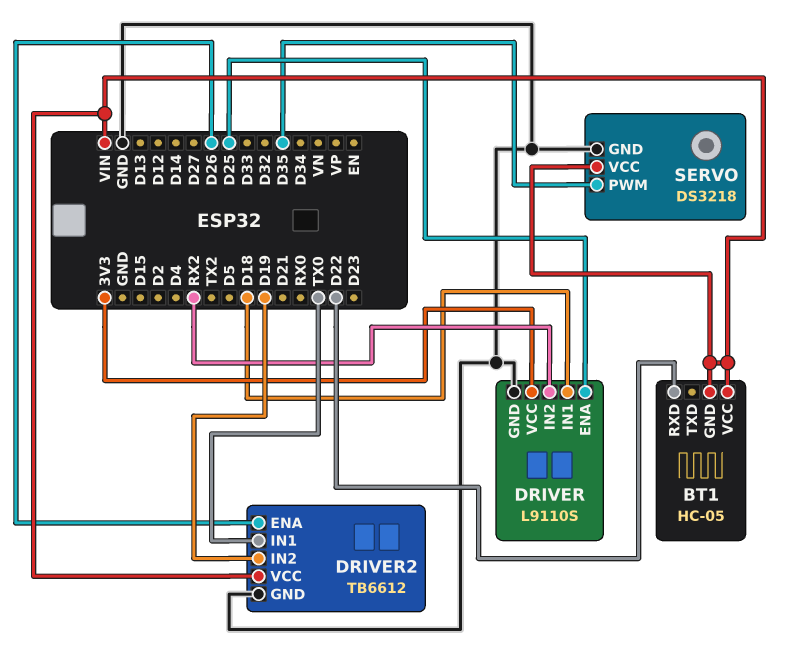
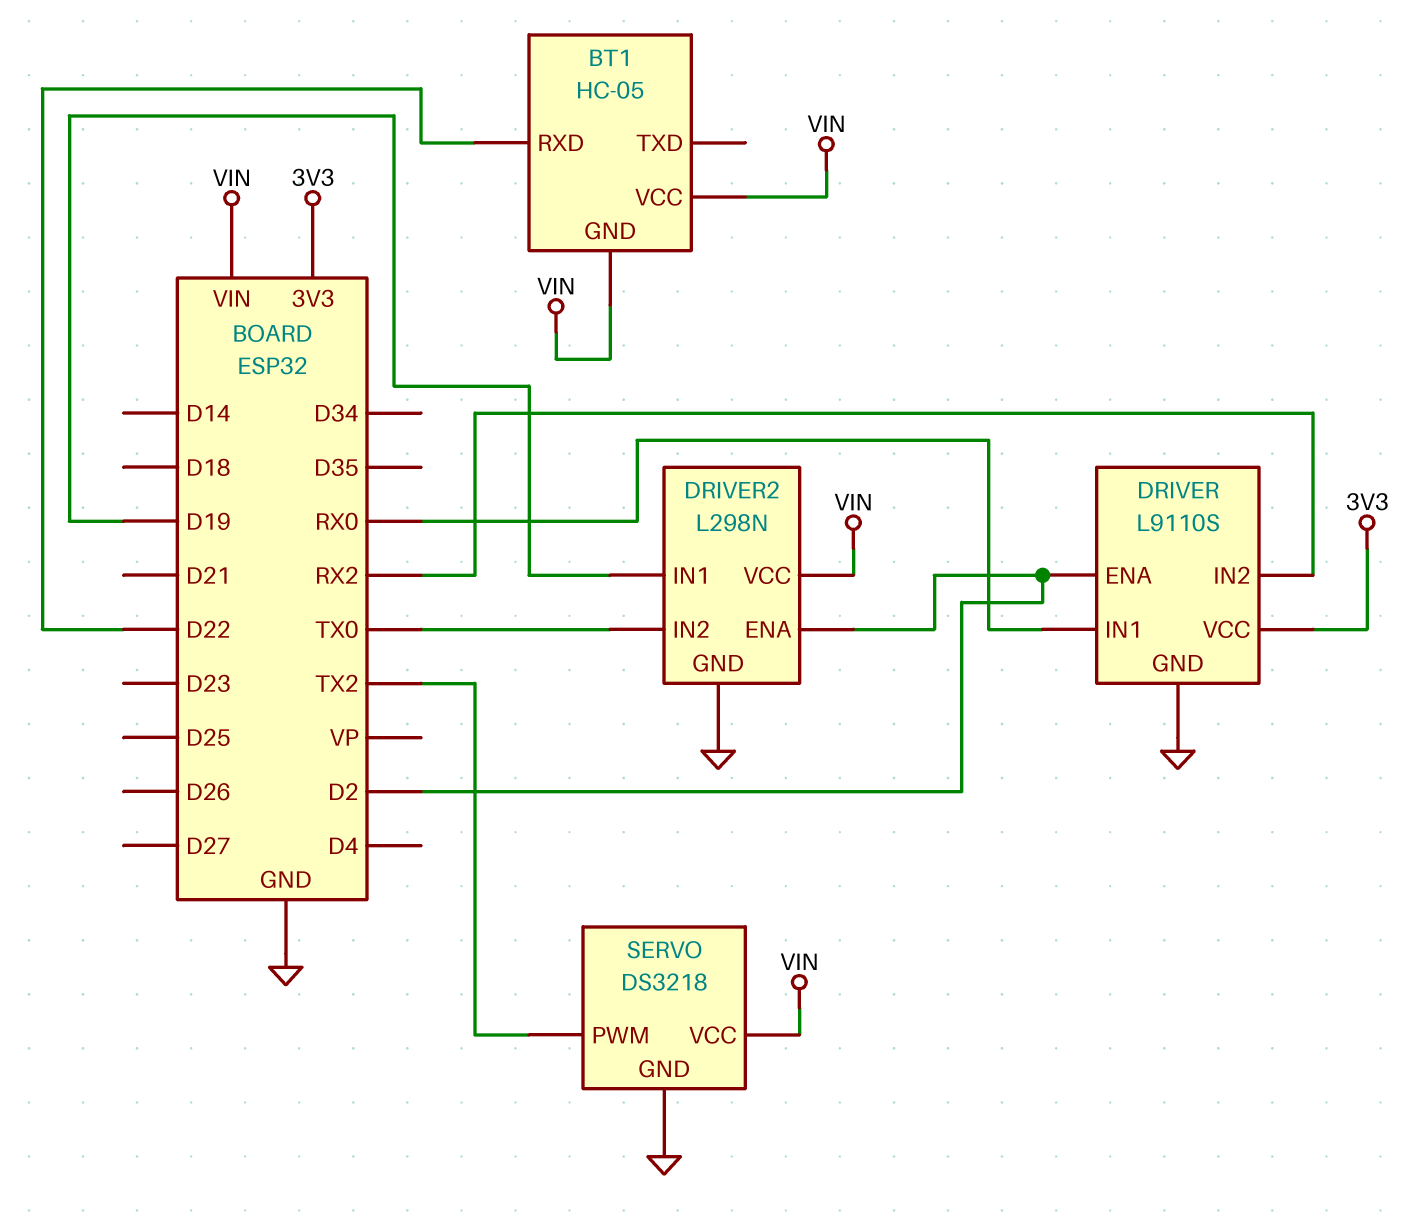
DRIVER pin ENA: D25 -> D2
DRIVER pin IN1: D18 -> RX0
DRIVER2: TB6612 -> L298N
DRIVER2 pin ENA: D26 -> D2
DRIVER2 pin IN1: TX0 -> D19
DRIVER2 pin IN2: D19 -> TX0
SERVO pin PWM: D35 -> TX2

